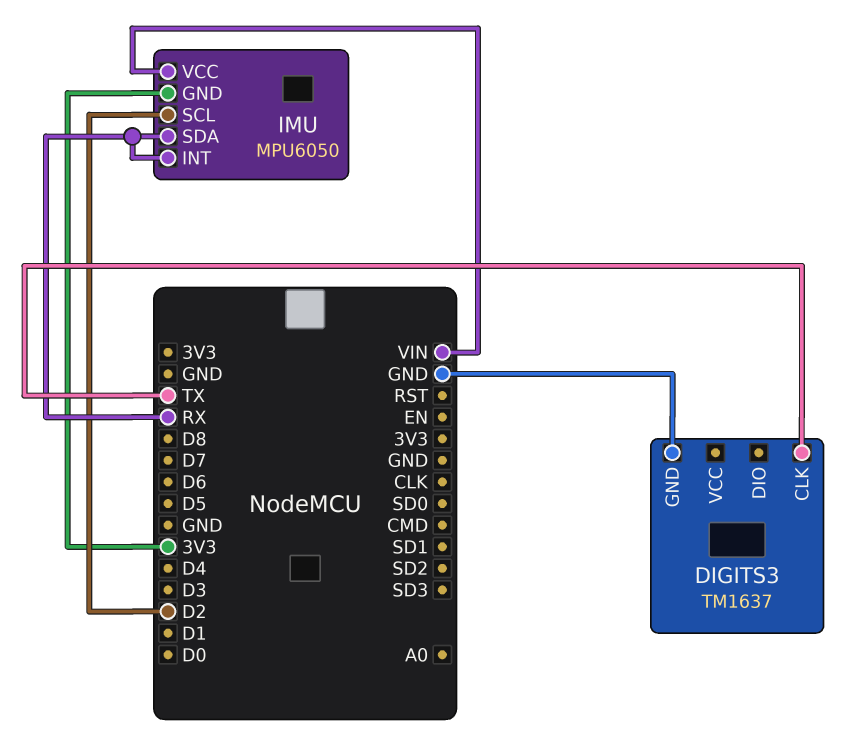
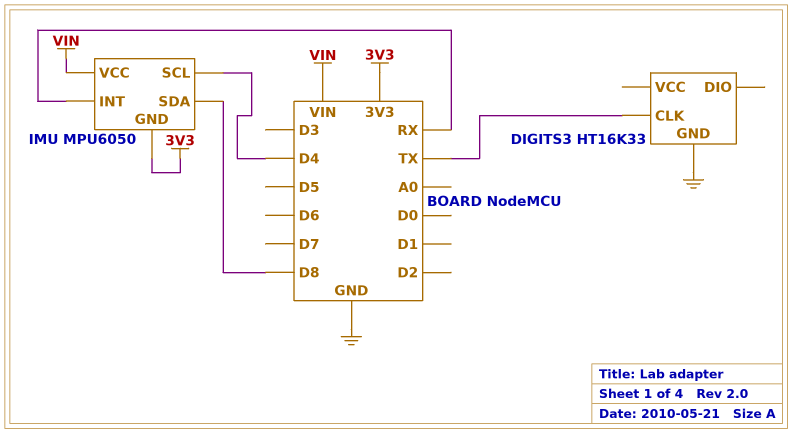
DIGITS3: TM1637 -> HT16K33
IMU pin SCL: D2 -> D4
IMU pin SDA: RX -> D8

